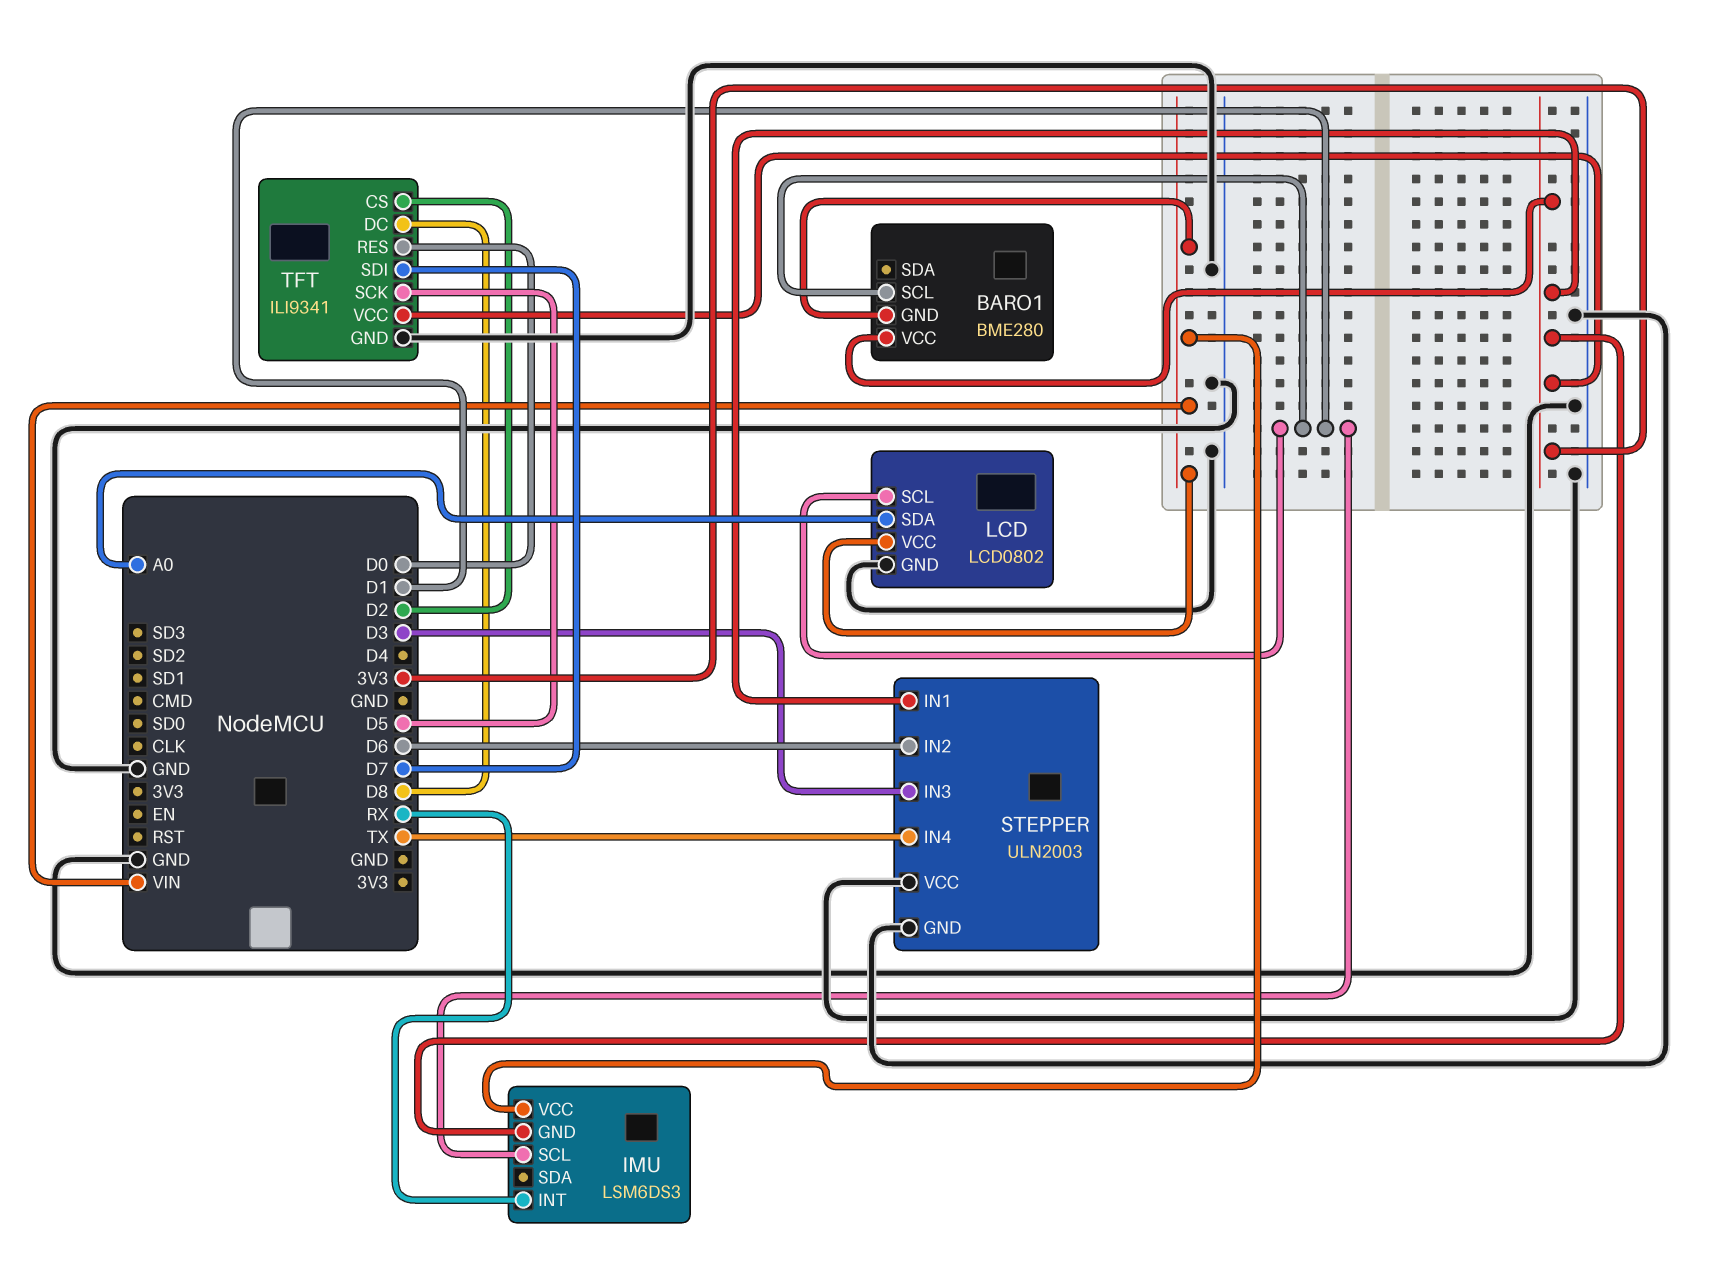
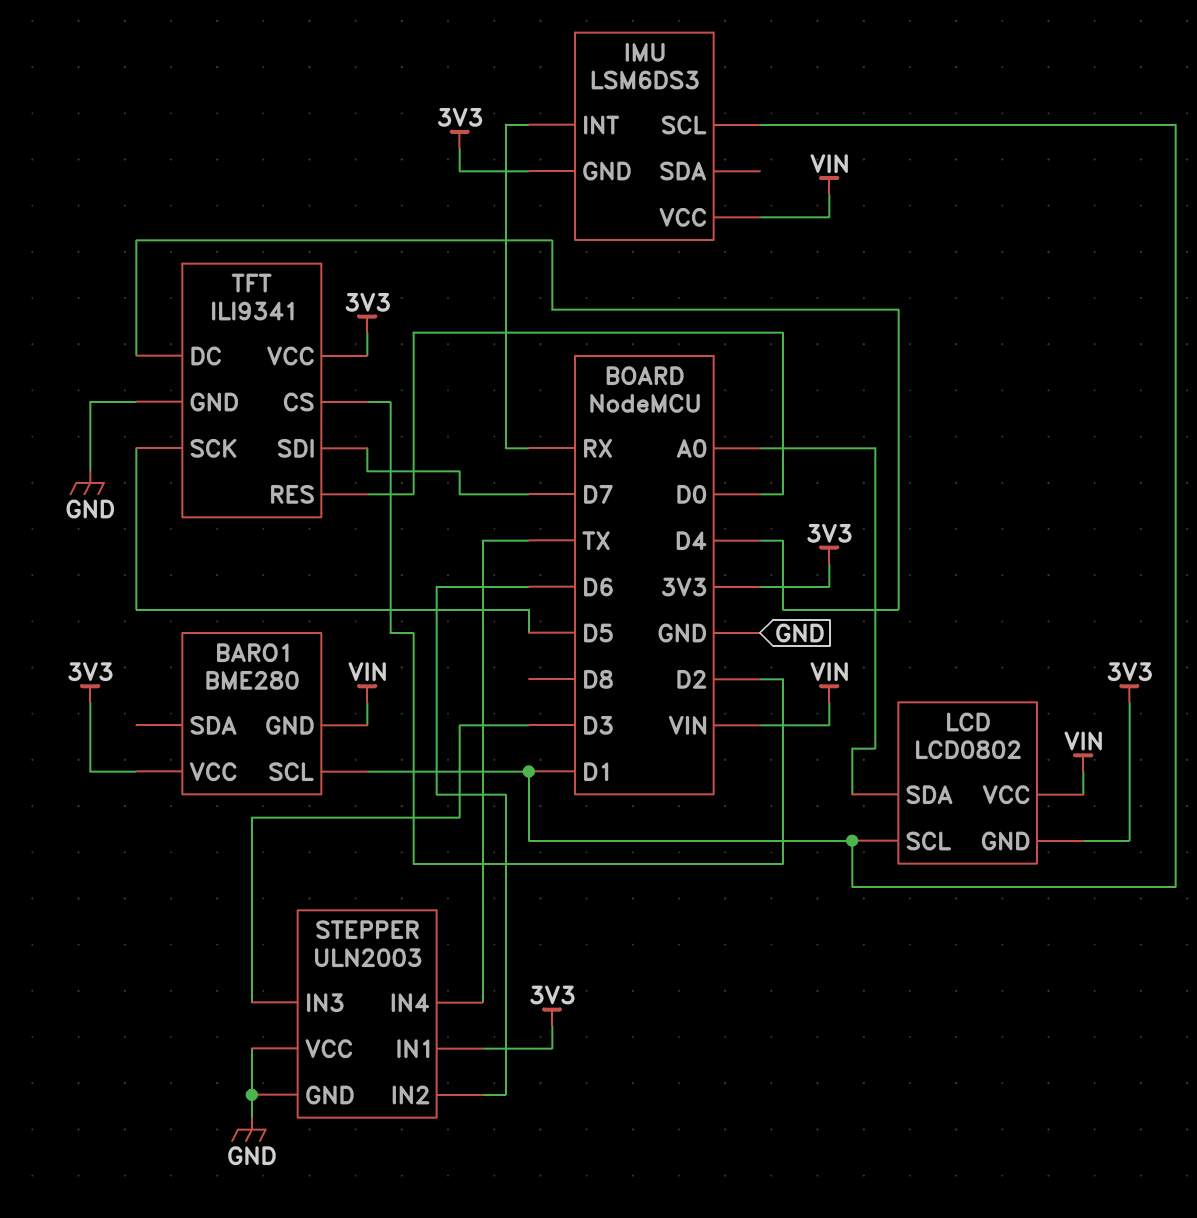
LCD pin GND: GND -> 3V3
TFT pin DC: D8 -> D4

